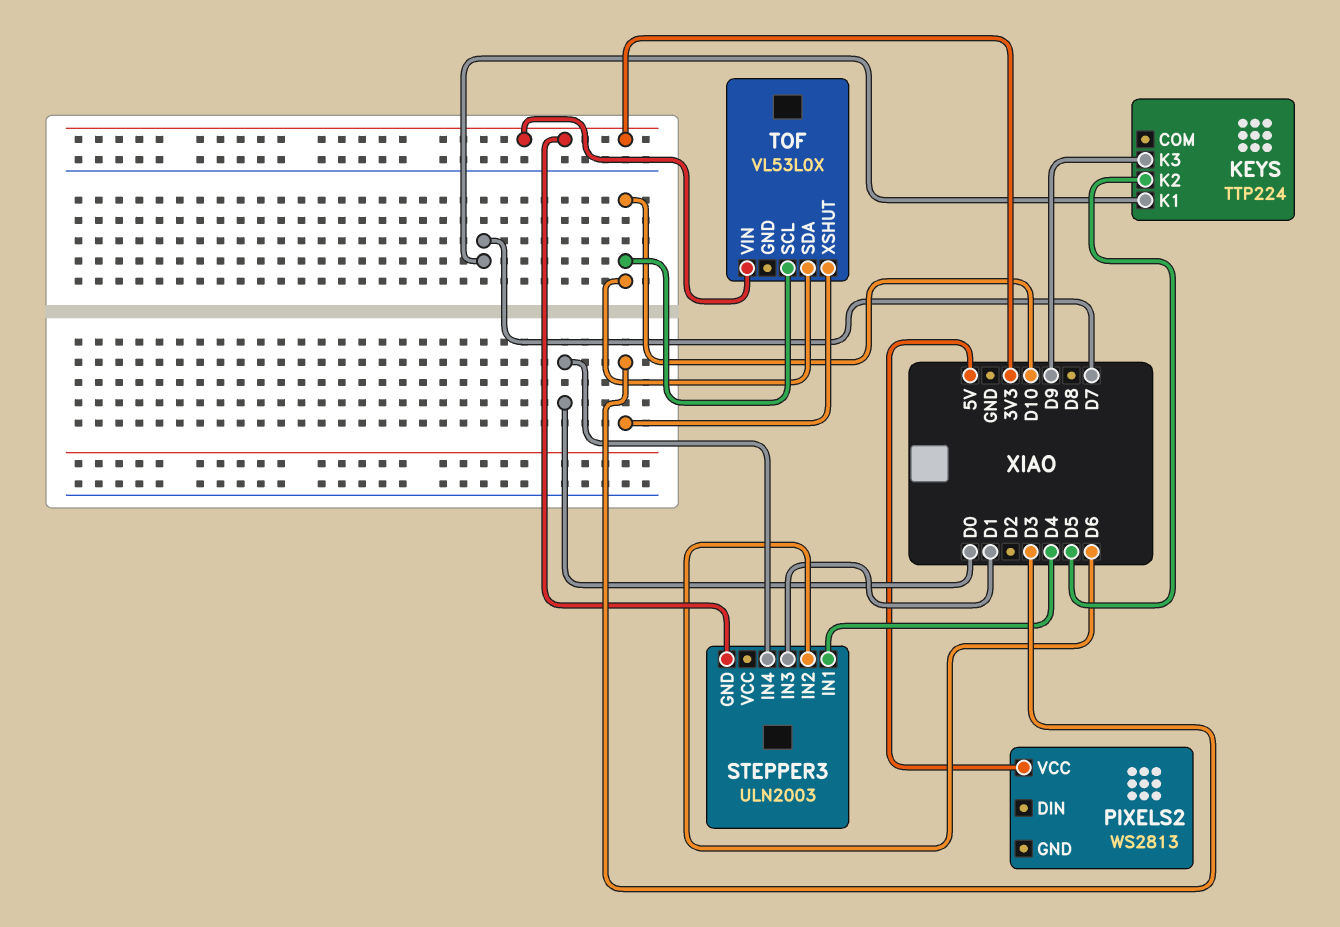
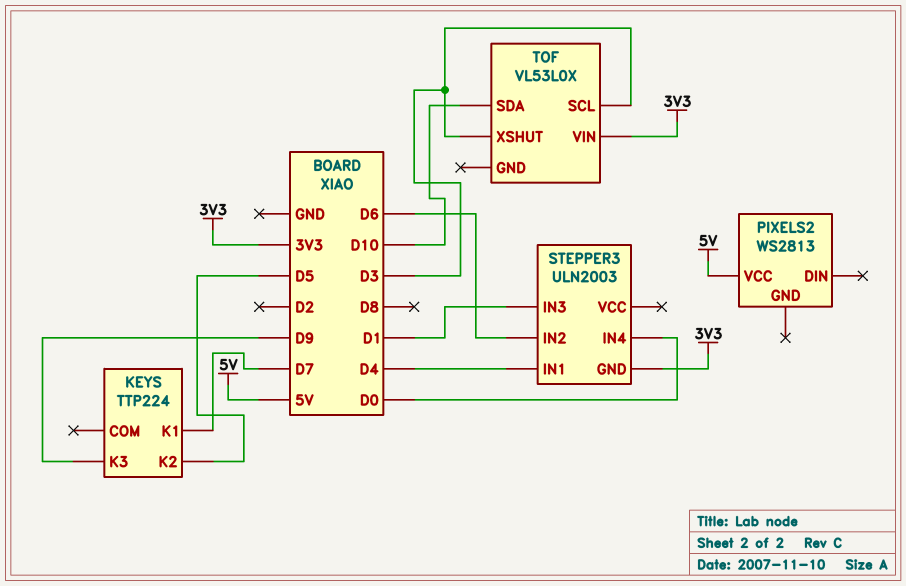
TOF pin SCL: D10 -> D3

